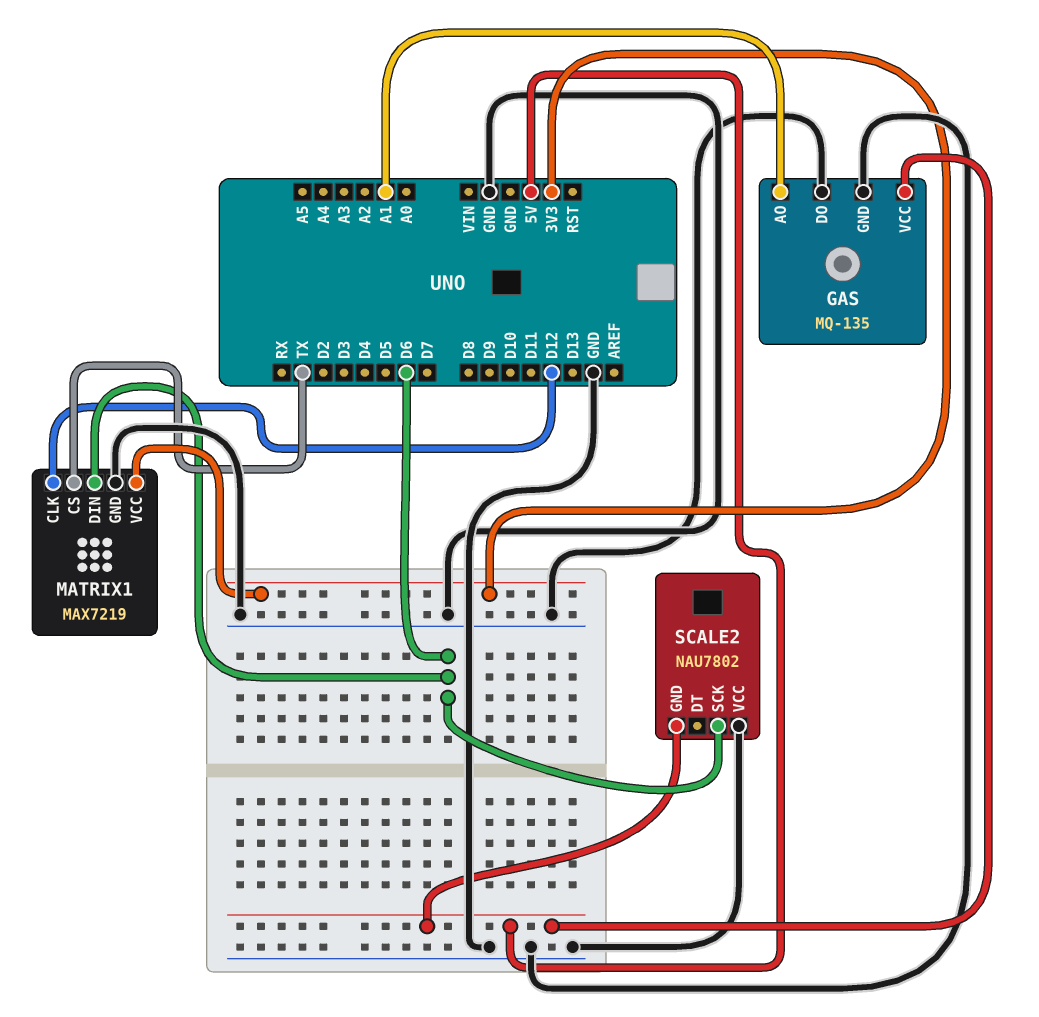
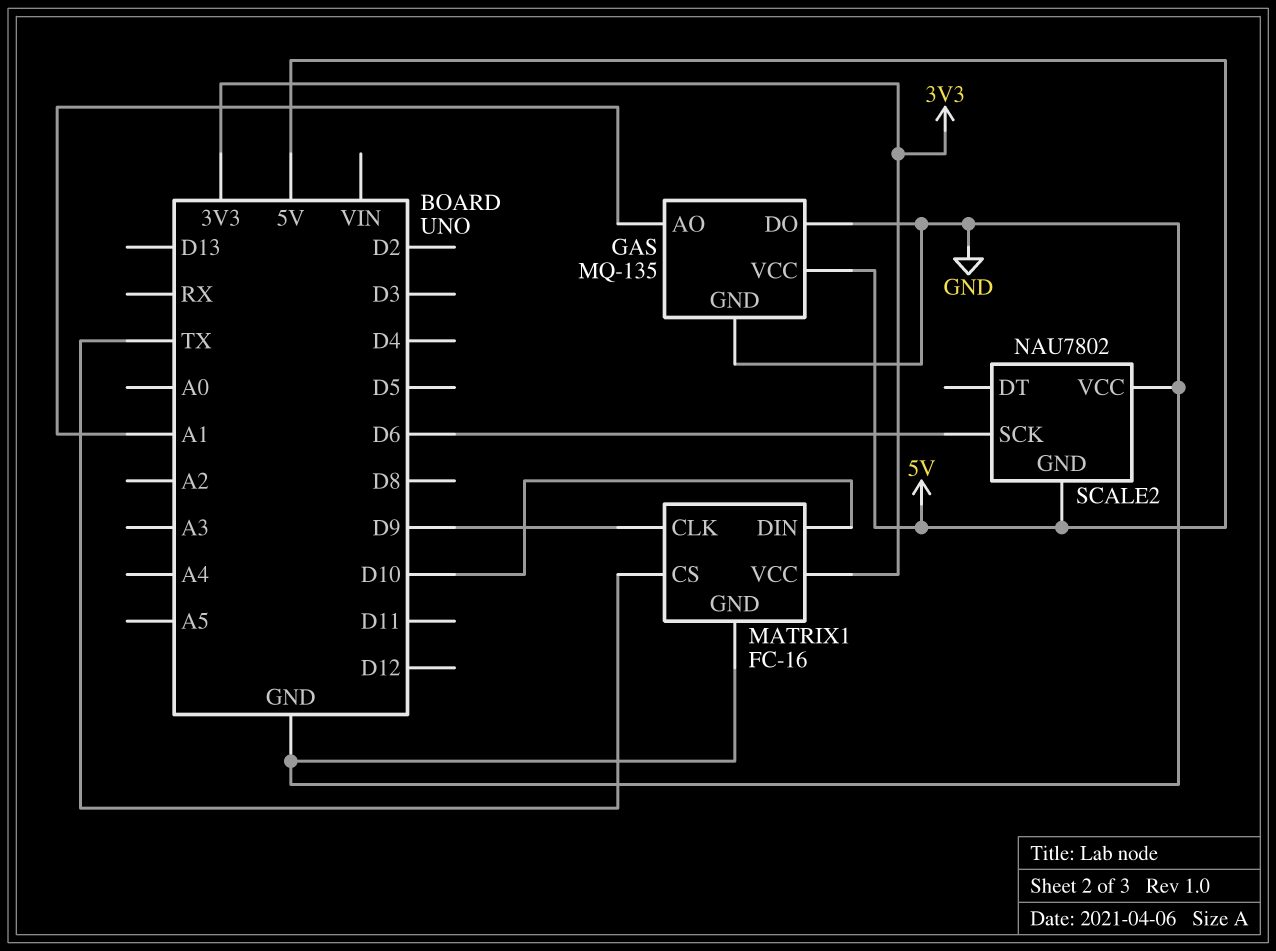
MATRIX1: MAX7219 -> FC-16
MATRIX1 pin CLK: D12 -> D9
MATRIX1 pin DIN: D6 -> D10

